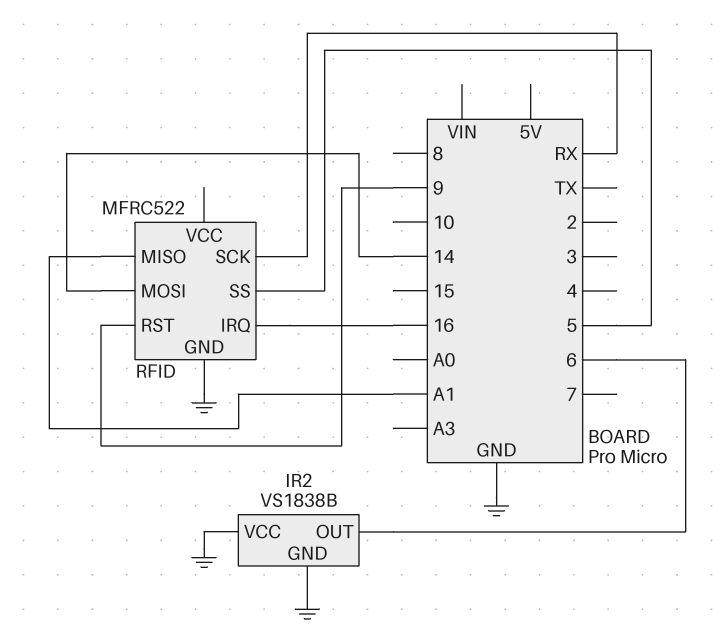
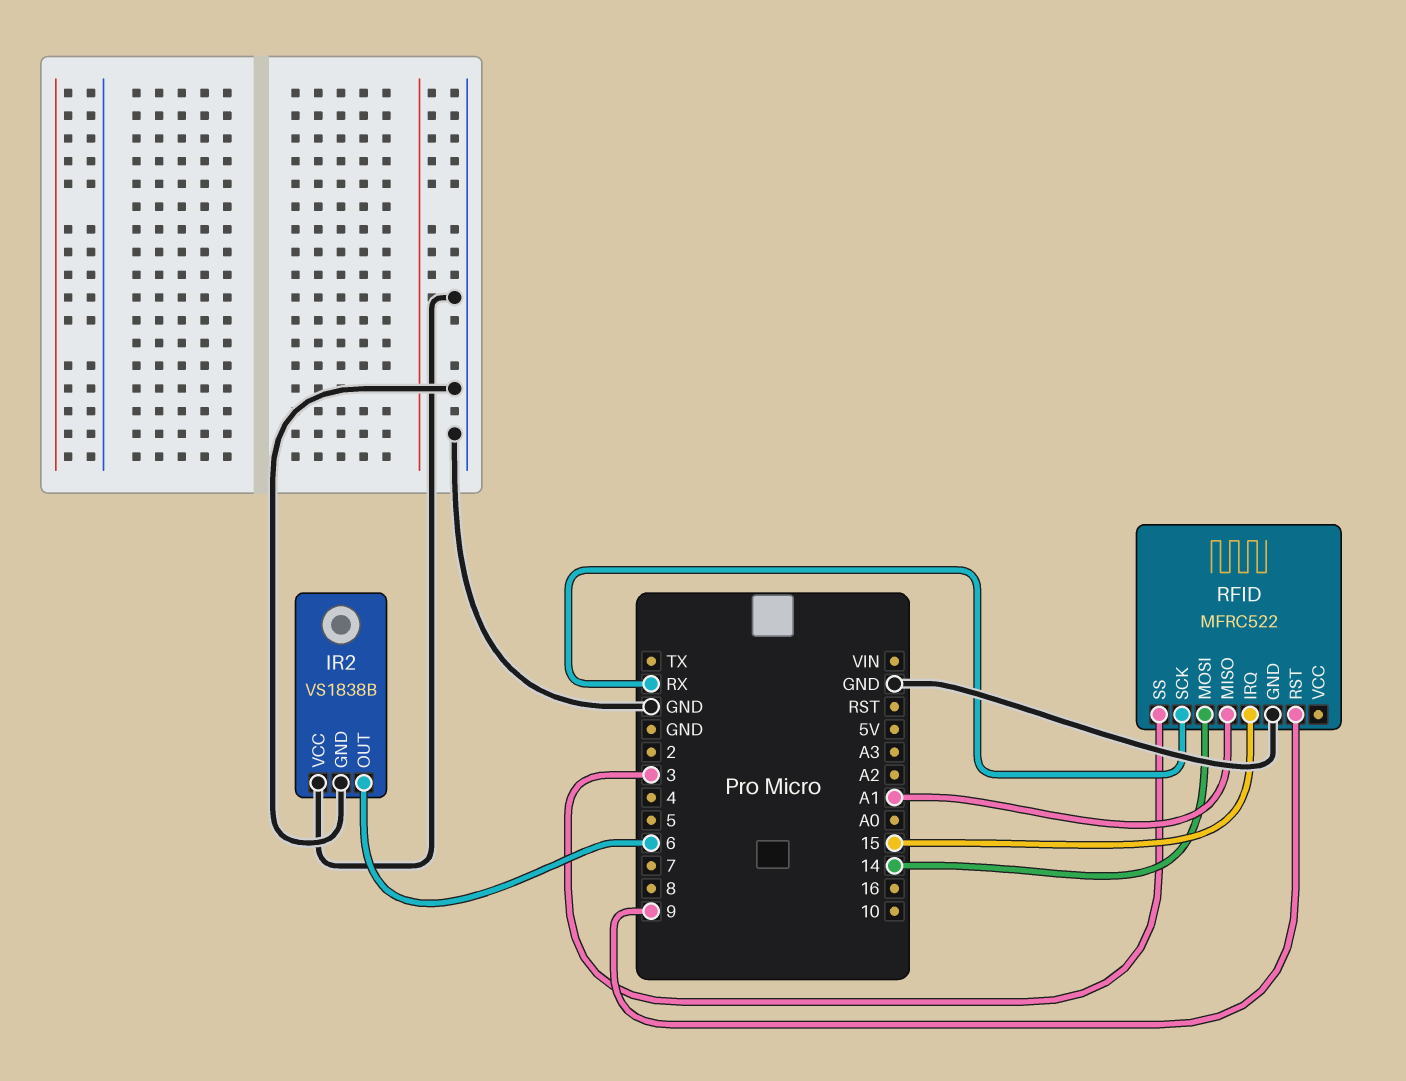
RFID pin IRQ: 16 -> 15
RFID pin SS: 5 -> 3

